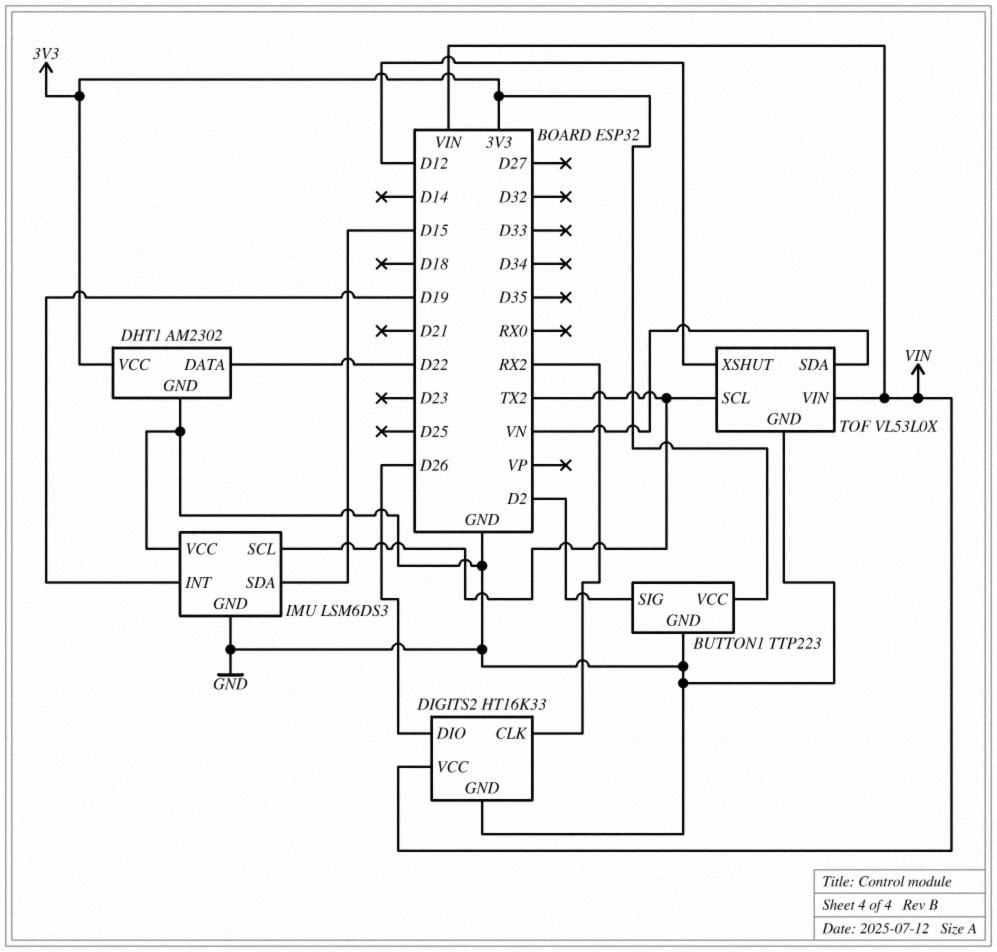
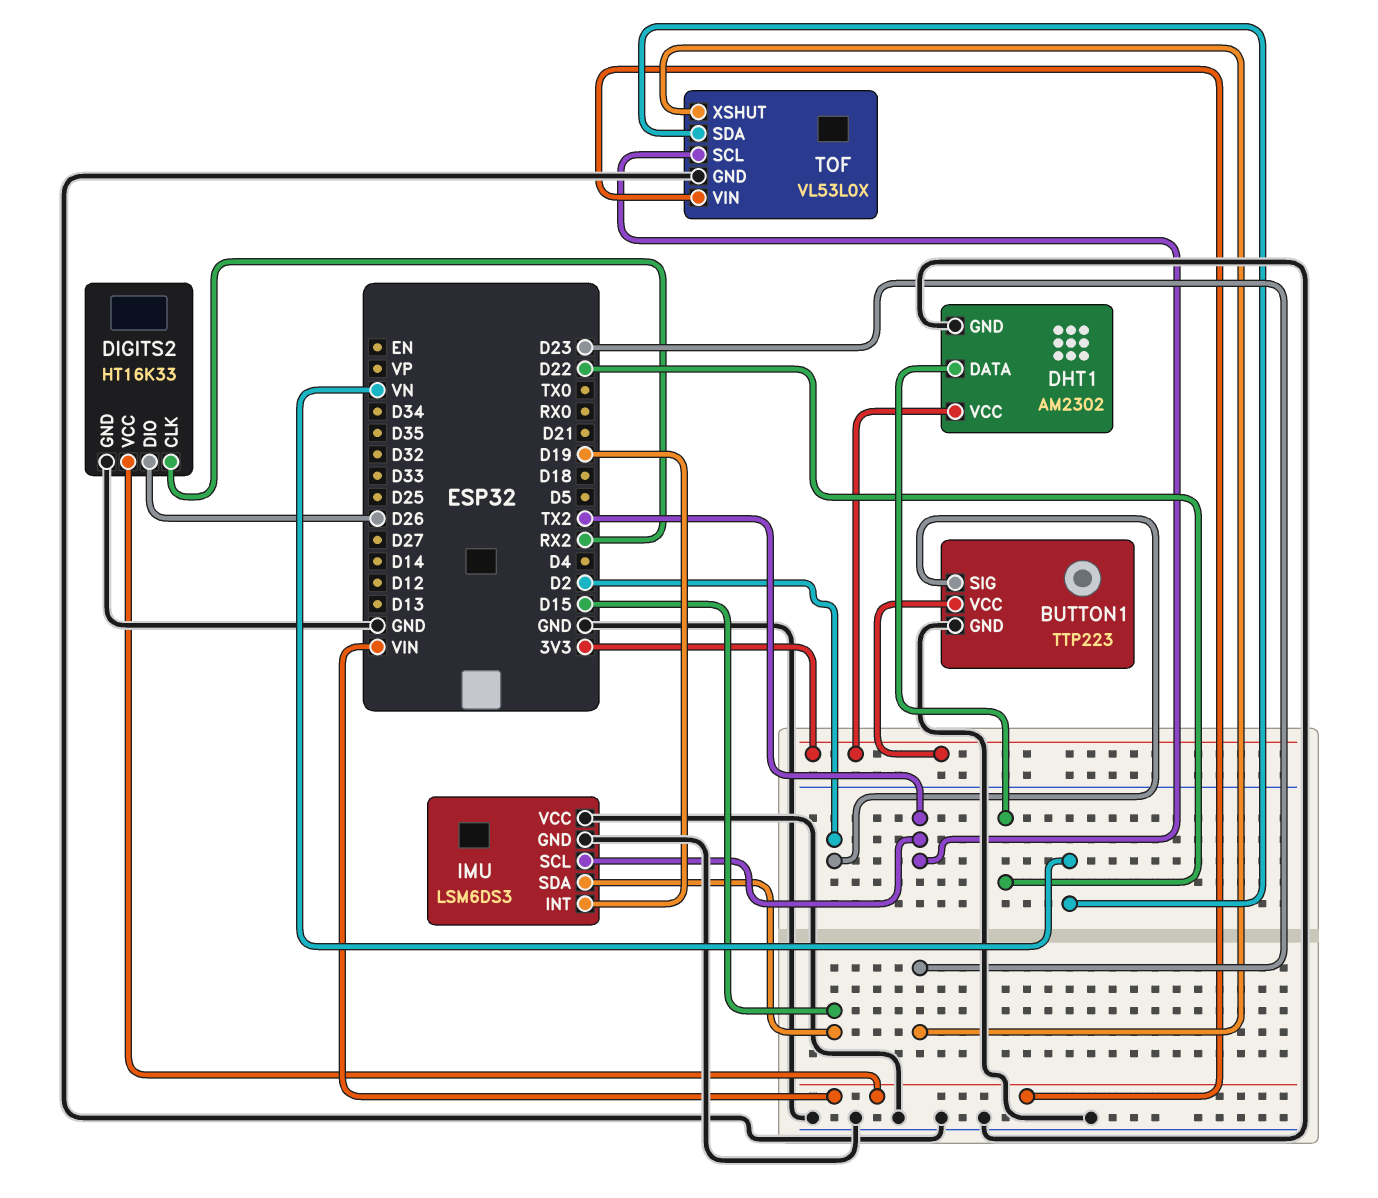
TOF pin XSHUT: D12 -> D23

